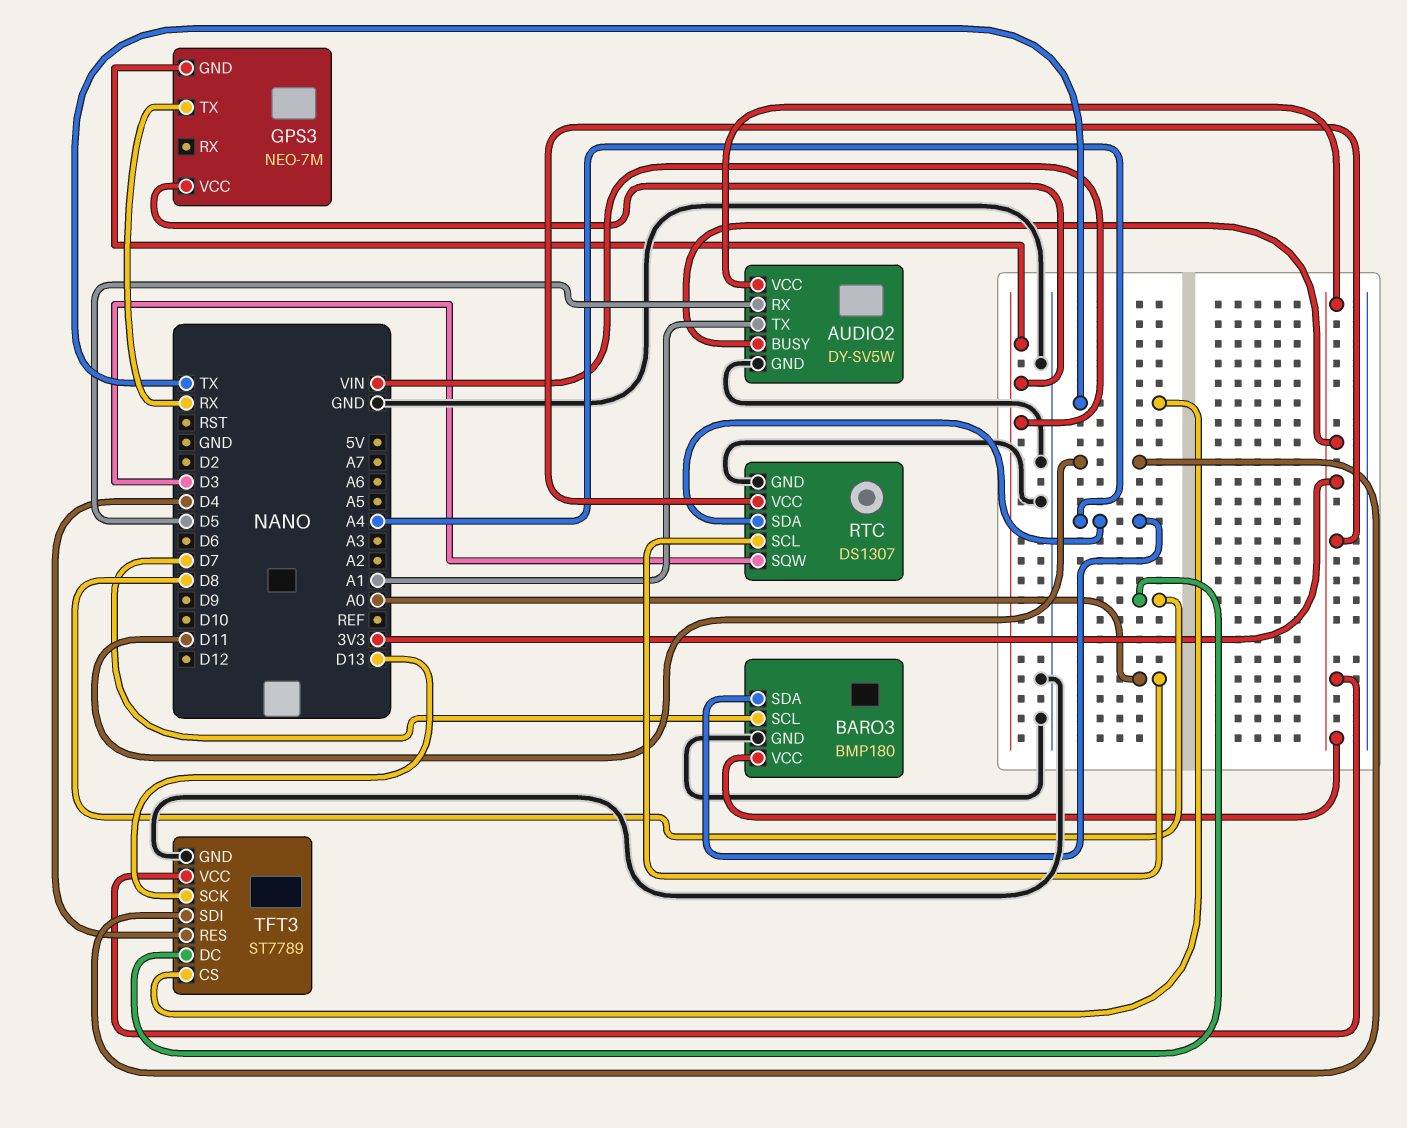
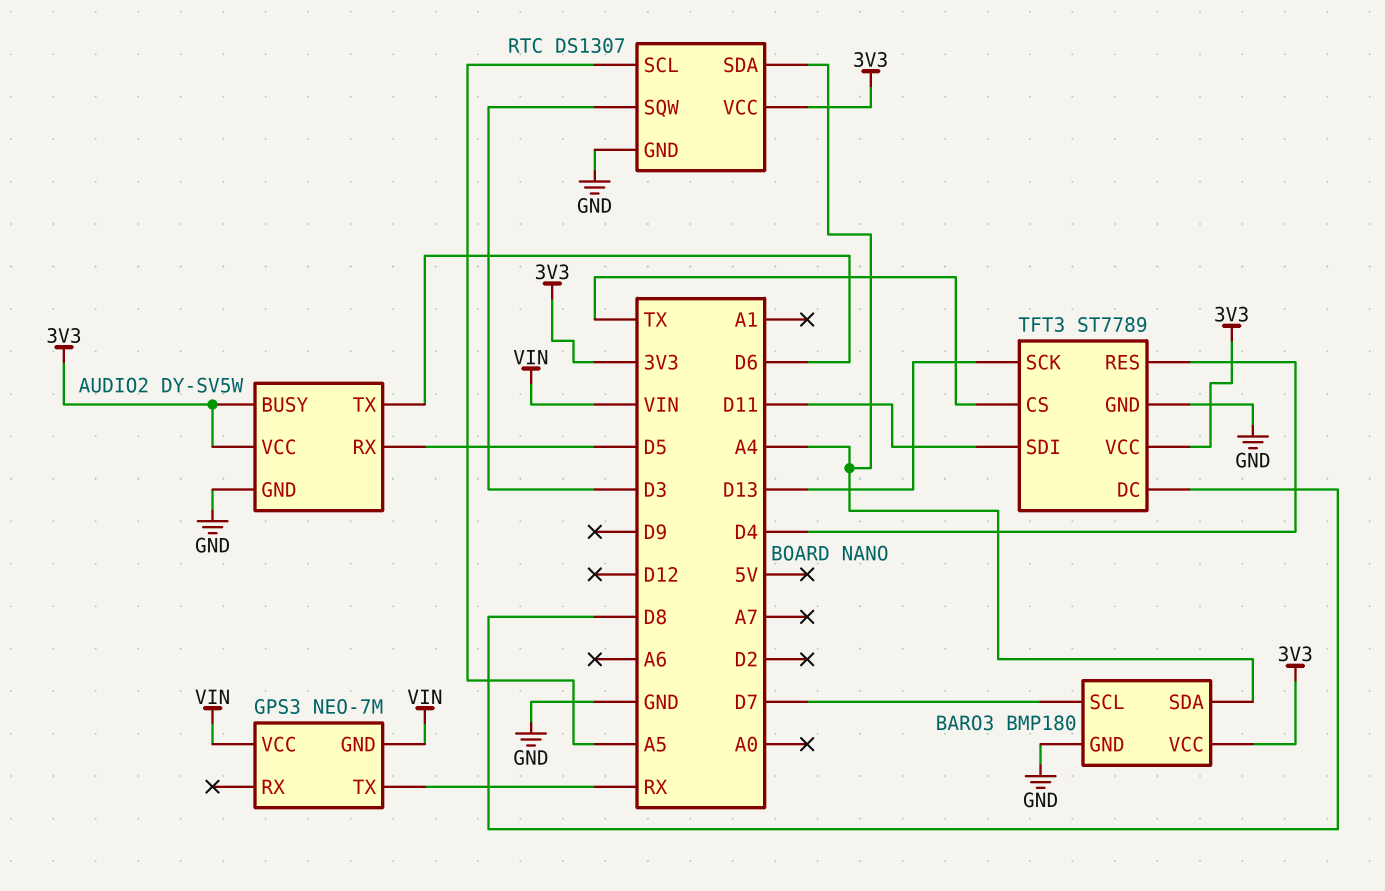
AUDIO2 pin TX: A1 -> D6
RTC pin SCL: A0 -> A5

